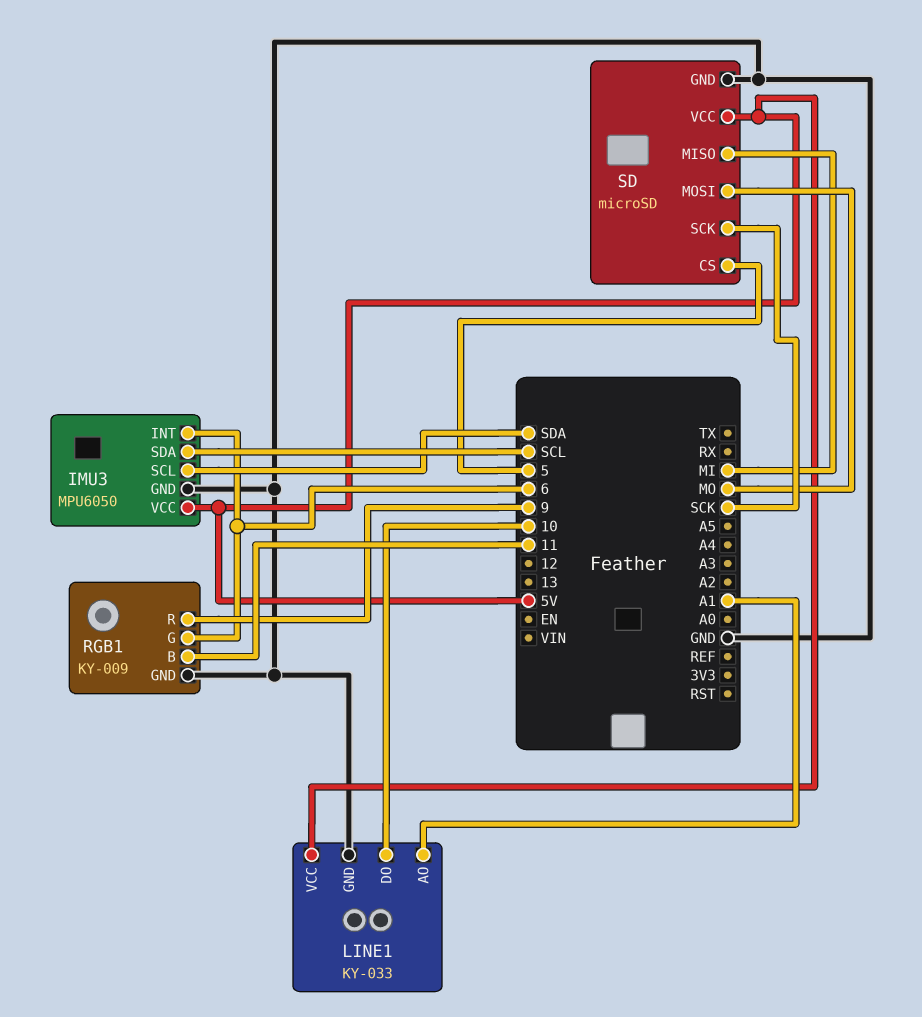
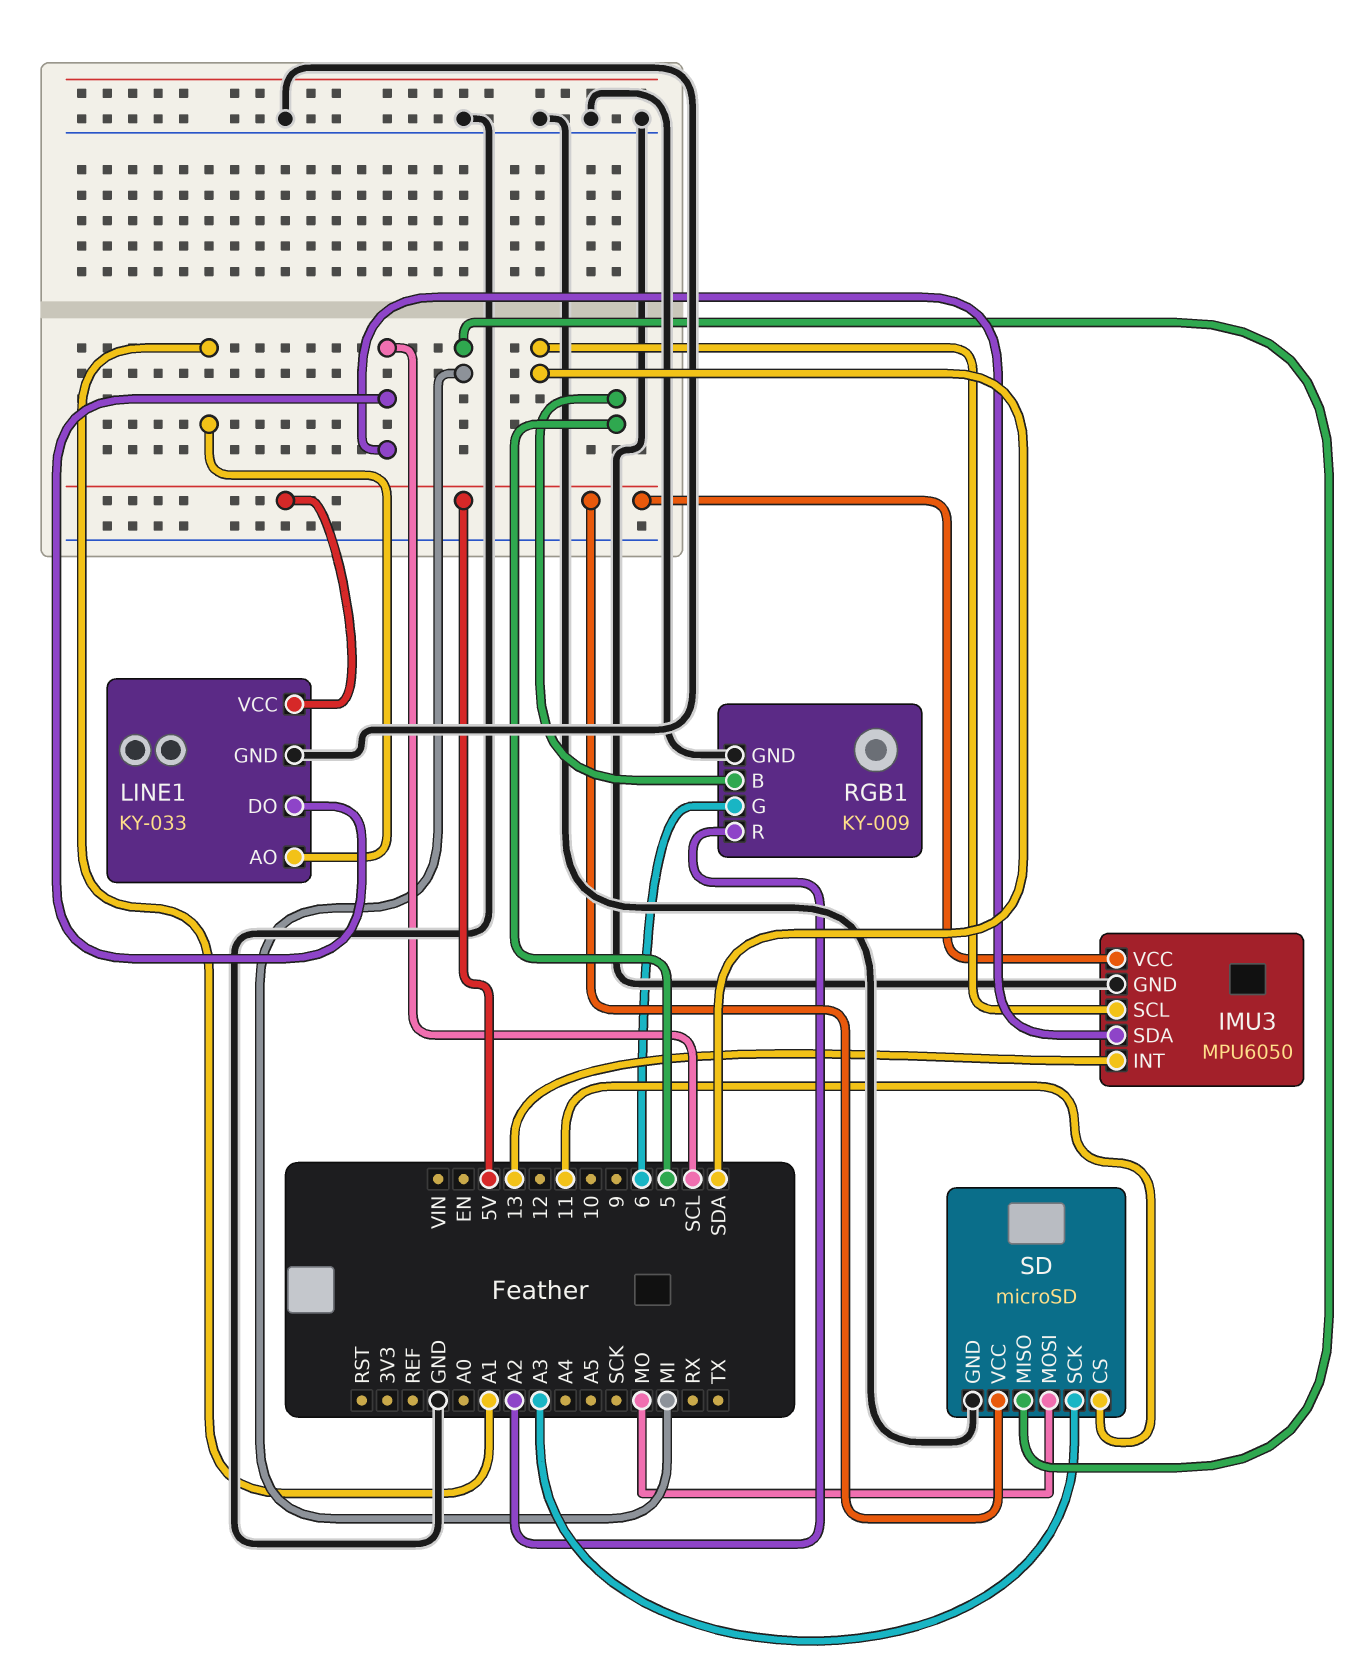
IMU3 pin INT: 6 -> 13
LINE1 pin DO: 10 -> SCL
RGB1 pin B: 11 -> 5
RGB1 pin R: 9 -> A2
SD pin CS: 5 -> 11
SD pin SCK: SCK -> A3

